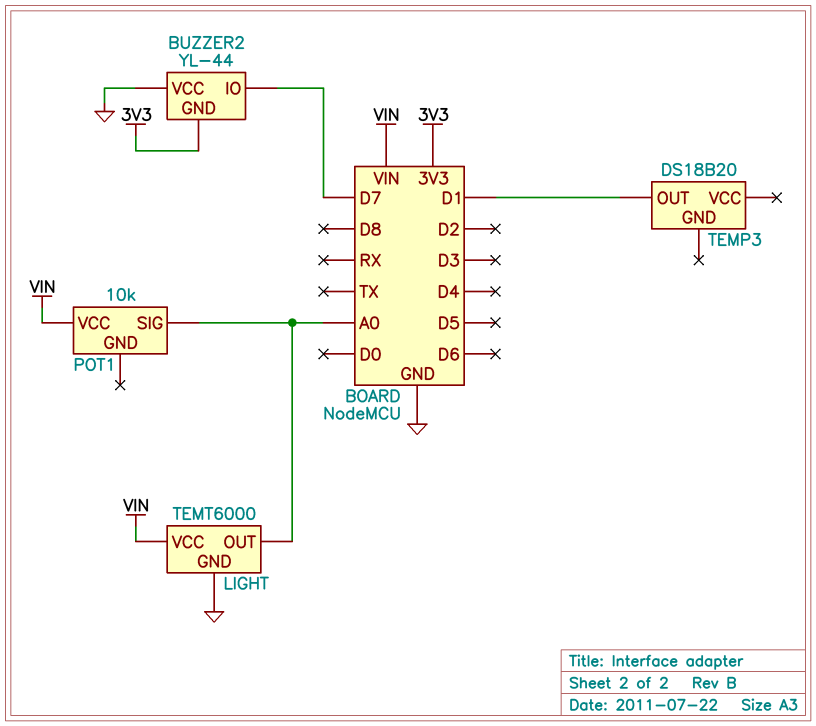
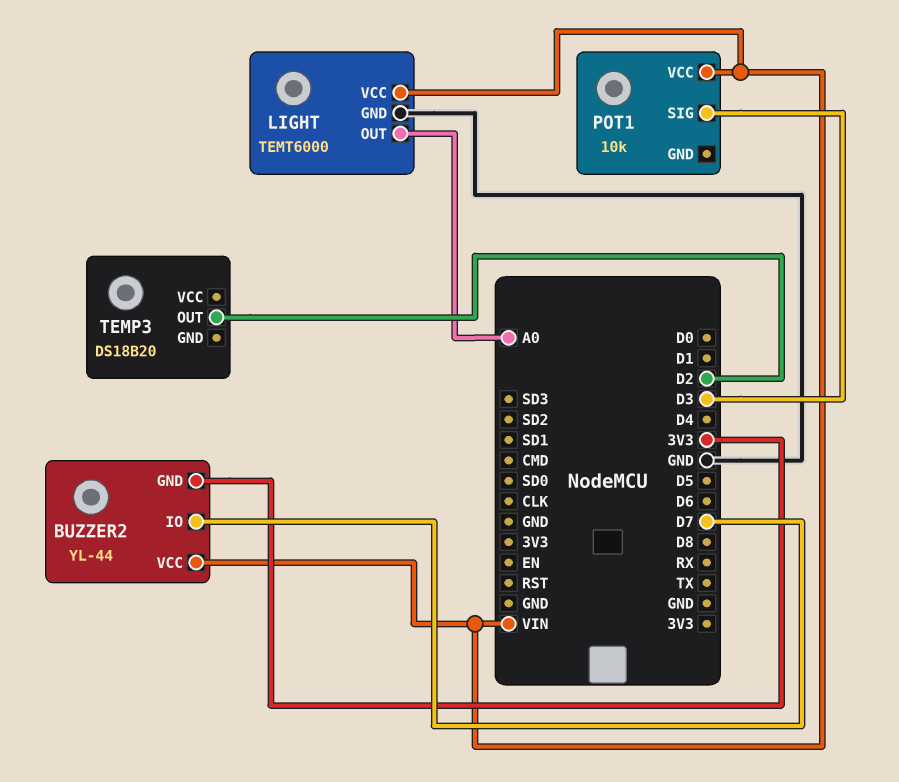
BUZZER2 pin VCC: GND -> VIN
POT1 pin SIG: A0 -> D3
TEMP3 pin OUT: D1 -> D2

